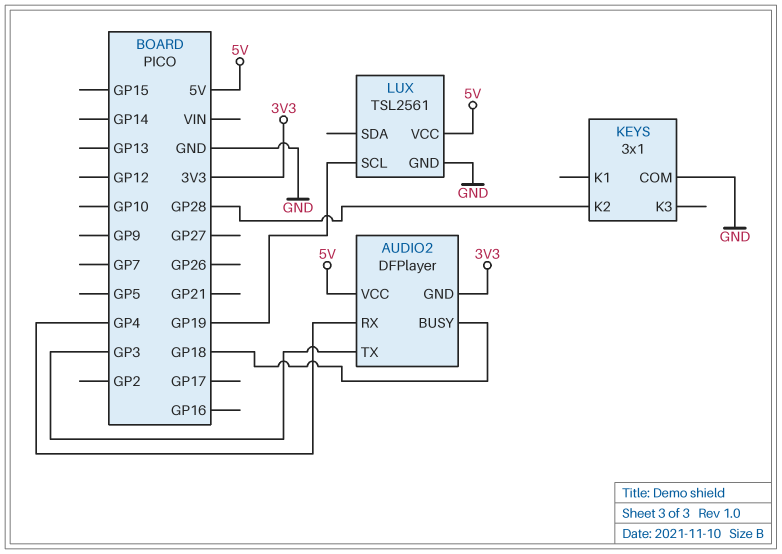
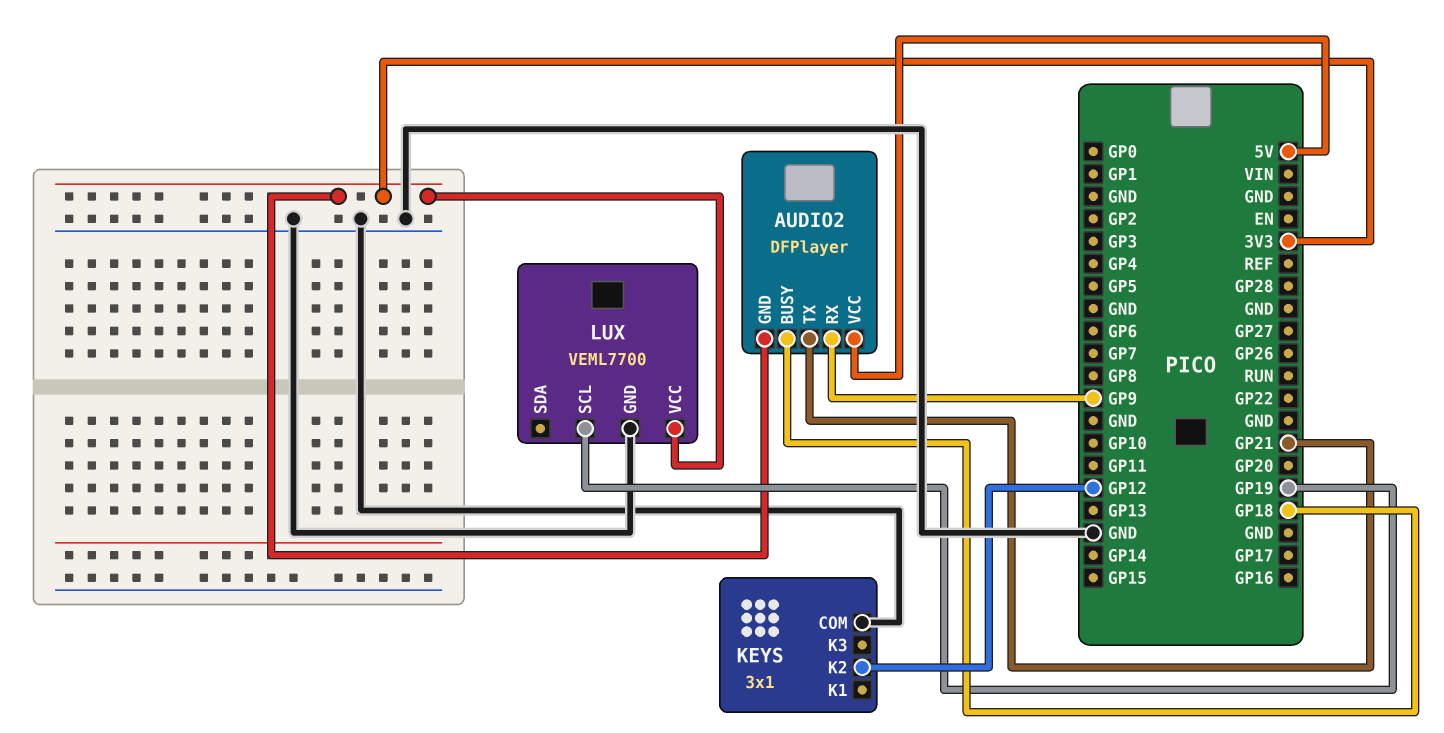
AUDIO2 pin RX: GP4 -> GP9
AUDIO2 pin TX: GP3 -> GP21
KEYS pin K2: GP28 -> GP12
LUX: TSL2561 -> VEML7700
LUX pin VCC: 5V -> 3V3

